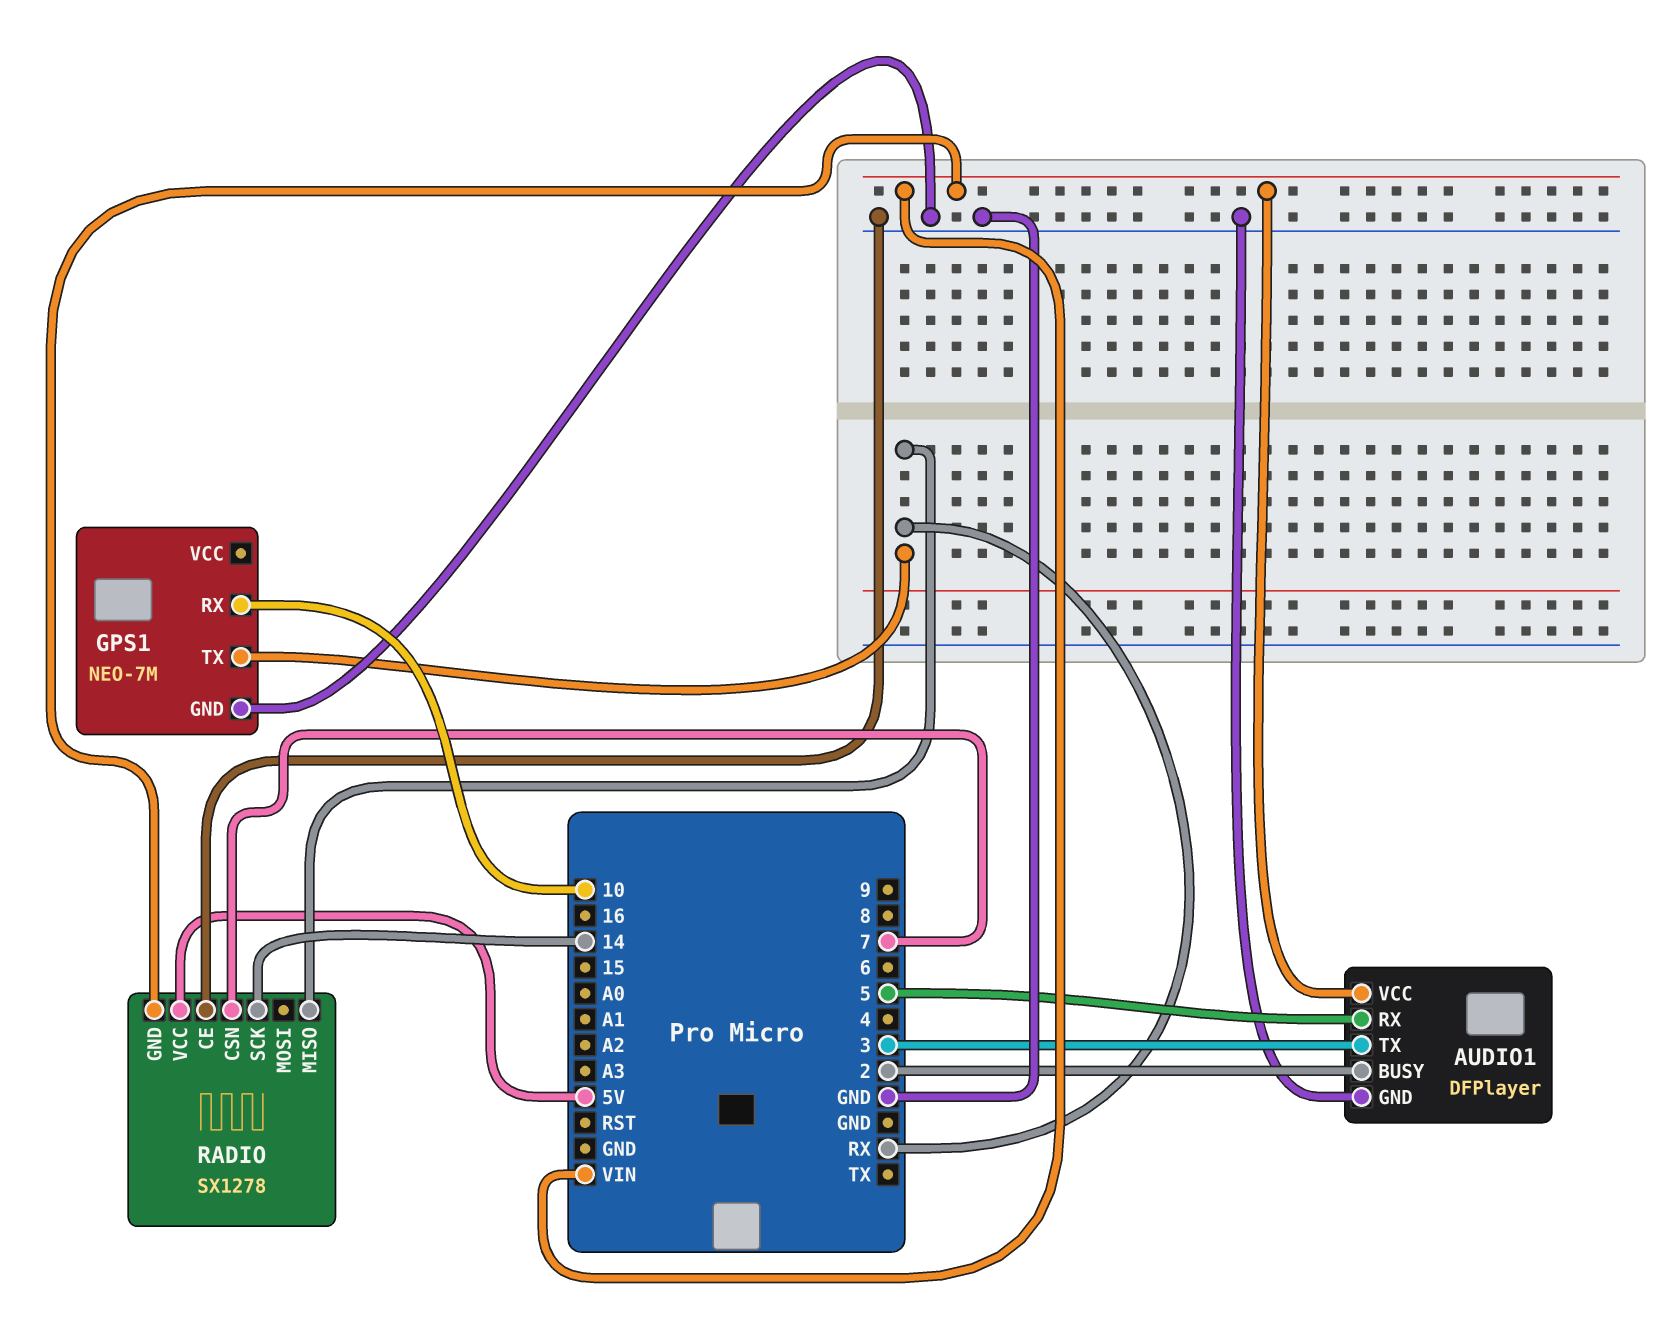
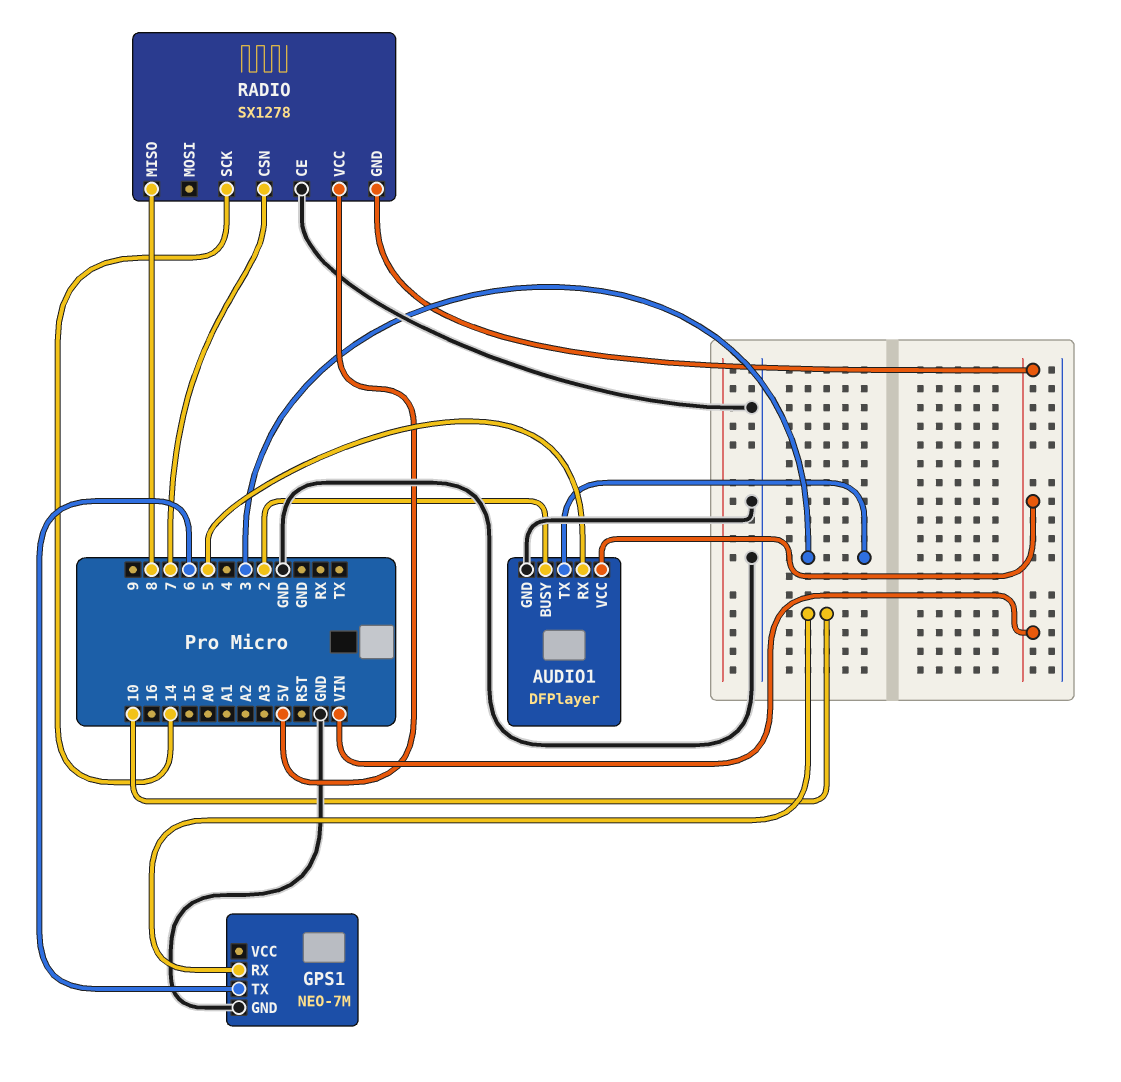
GPS1 pin TX: RX -> 6
RADIO pin MISO: RX -> 8

